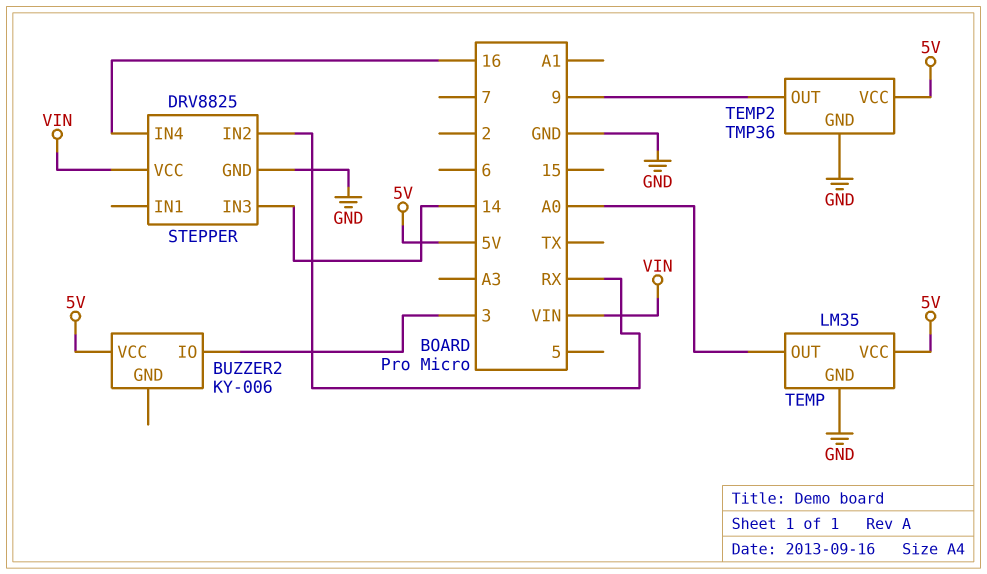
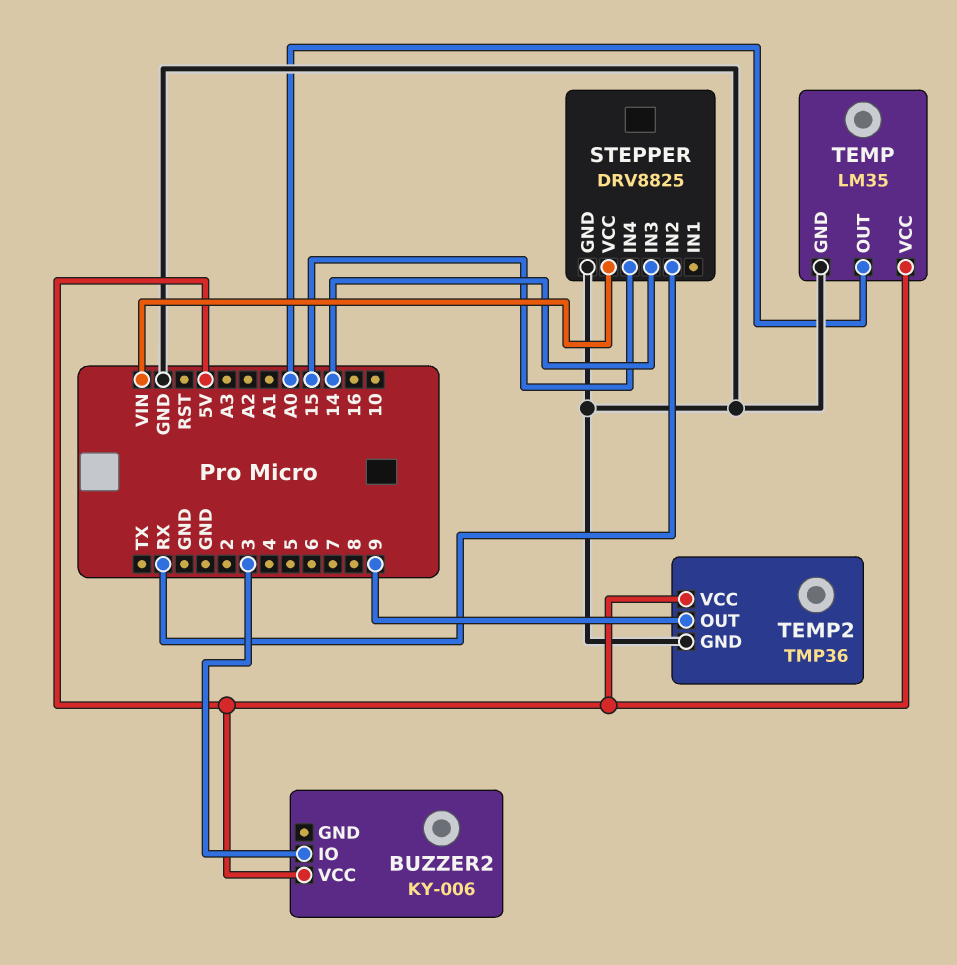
STEPPER pin IN4: 16 -> 15

